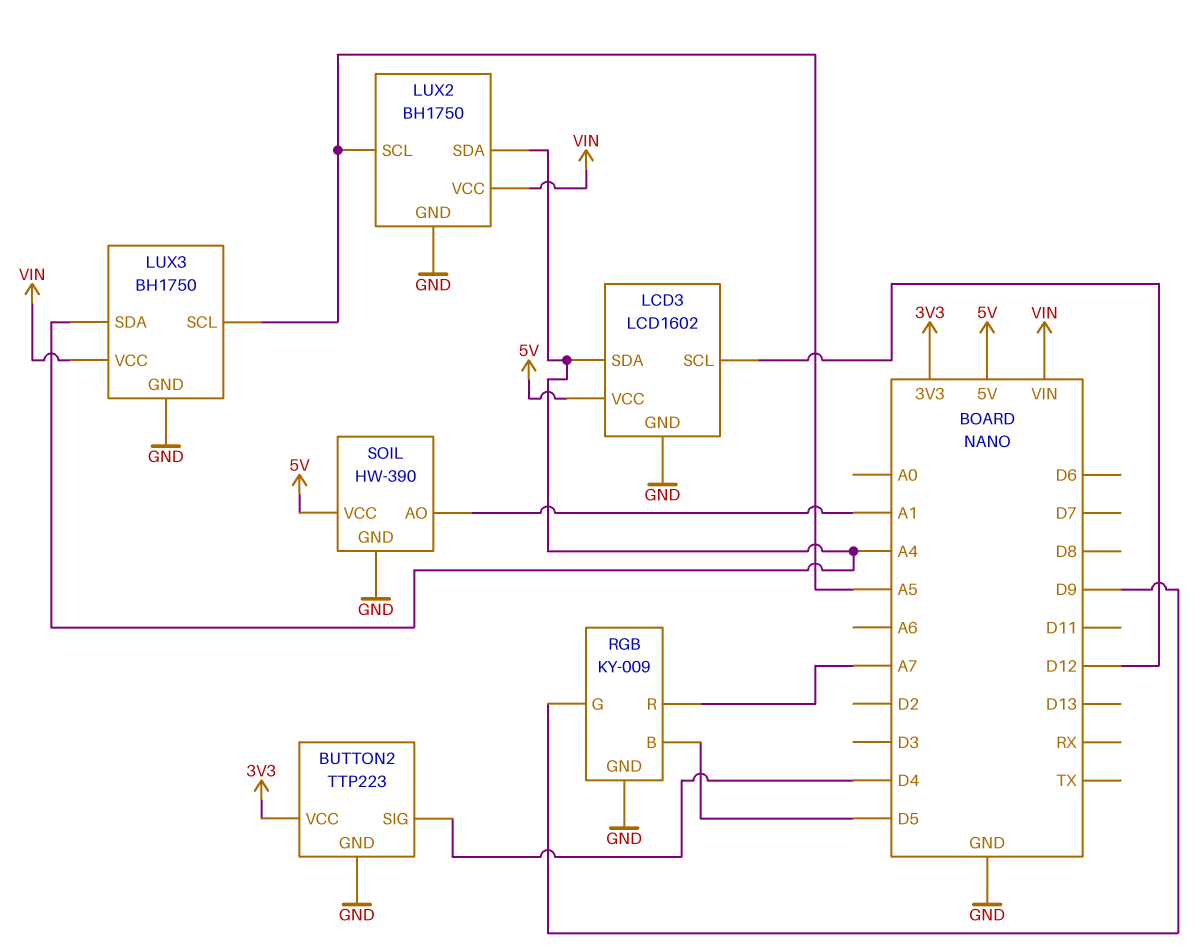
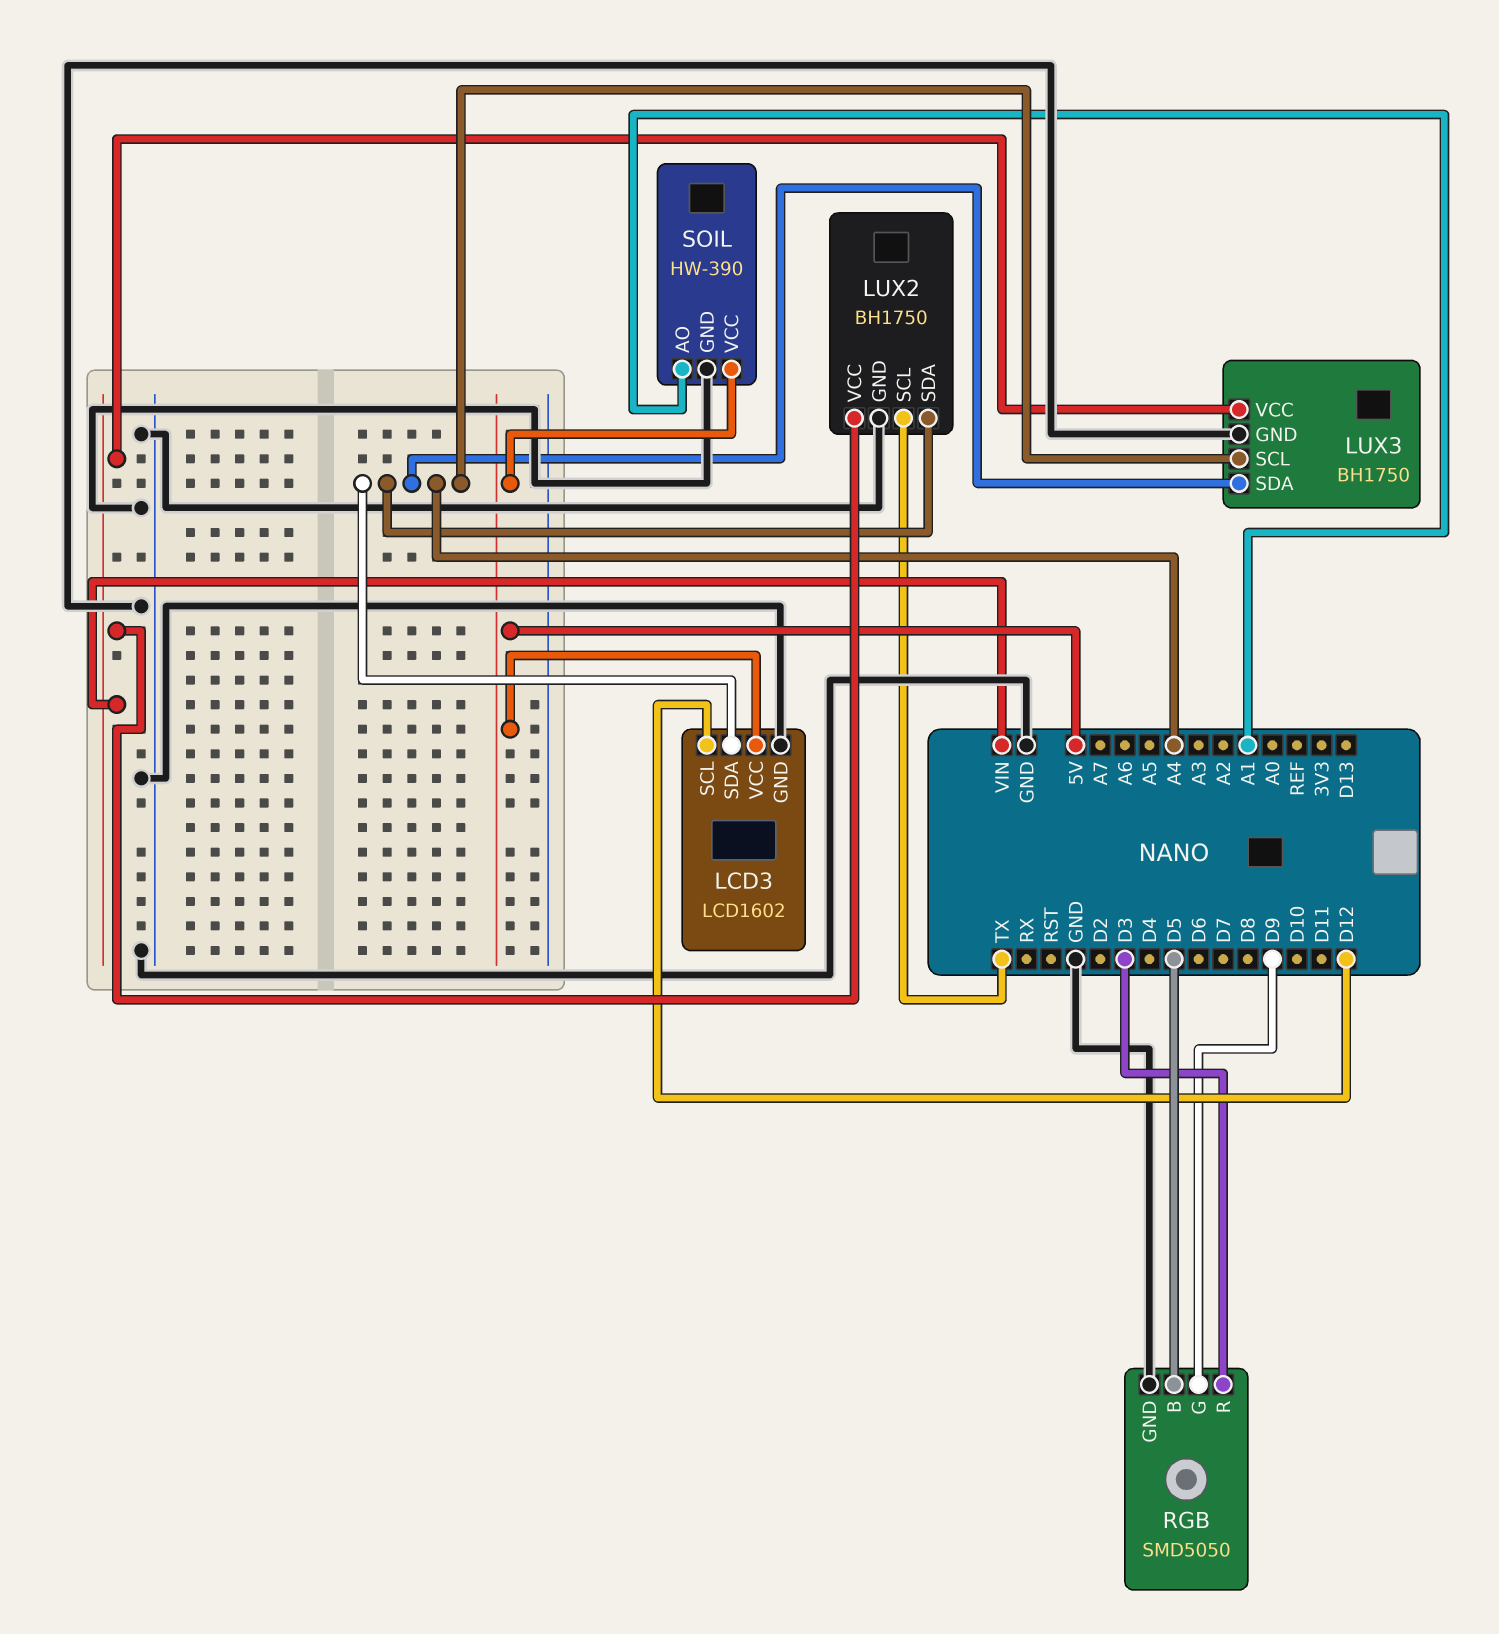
BUTTON2: TTP223 -> none
BUTTON2 pin GND: GND -> none
BUTTON2 pin SIG: D4 -> none
BUTTON2 pin VCC: 3V3 -> none
LUX2 pin SCL: A5 -> TX
LUX3 pin SCL: A5 -> A4
RGB: KY-009 -> SMD5050
RGB pin R: A7 -> D3

